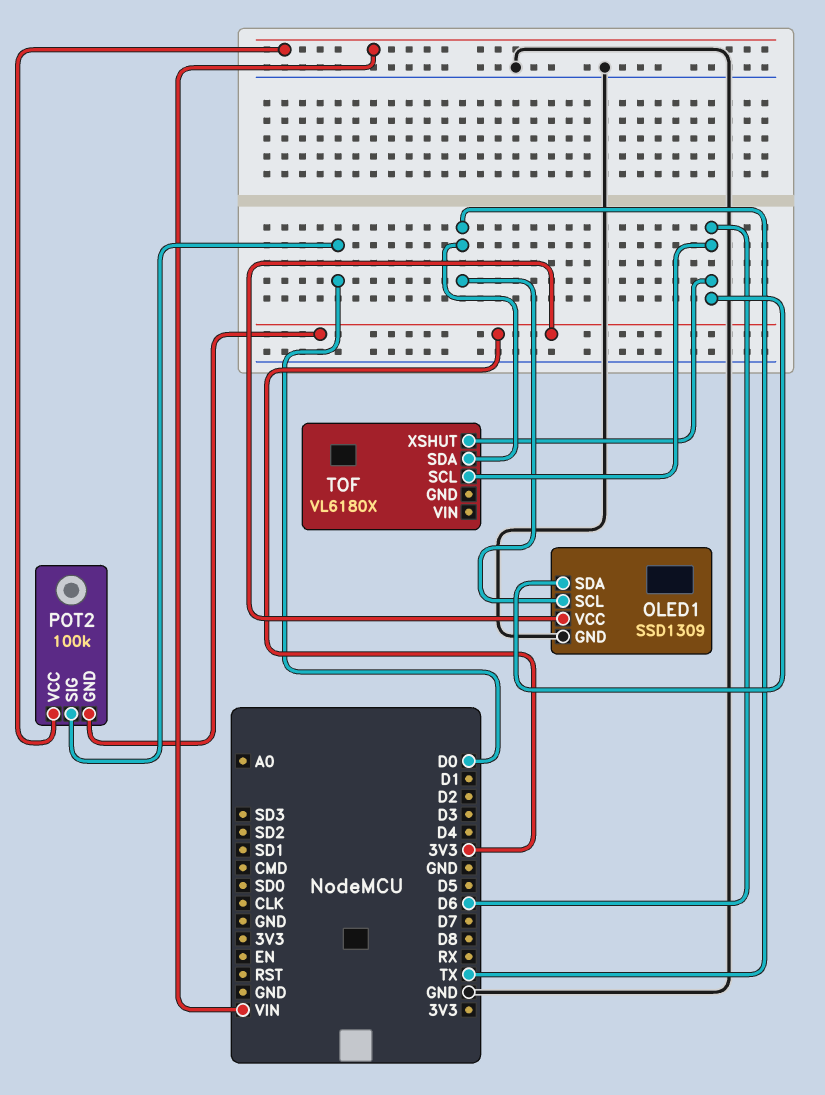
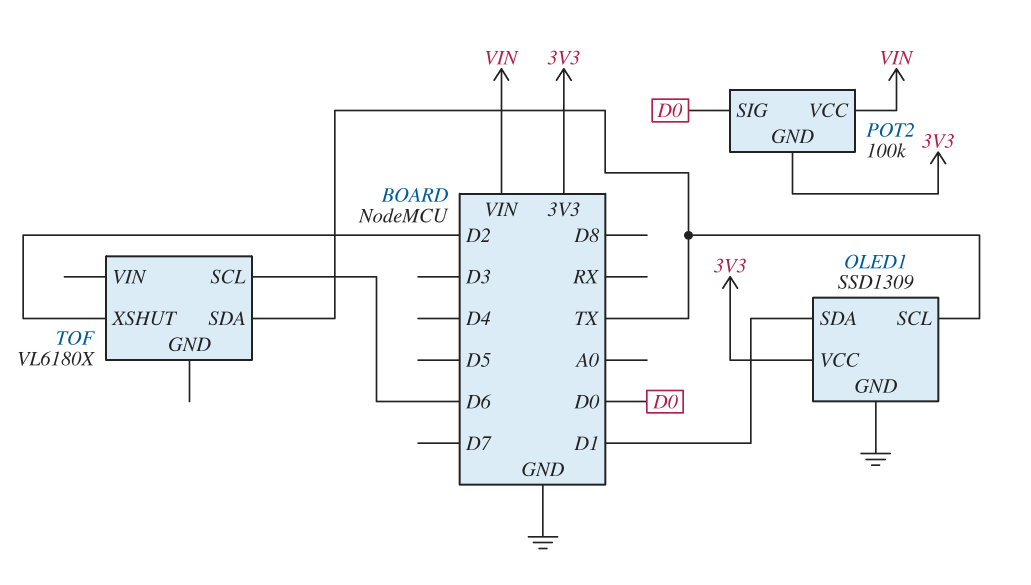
OLED1 pin SDA: D6 -> D1
TOF pin XSHUT: D6 -> D2

